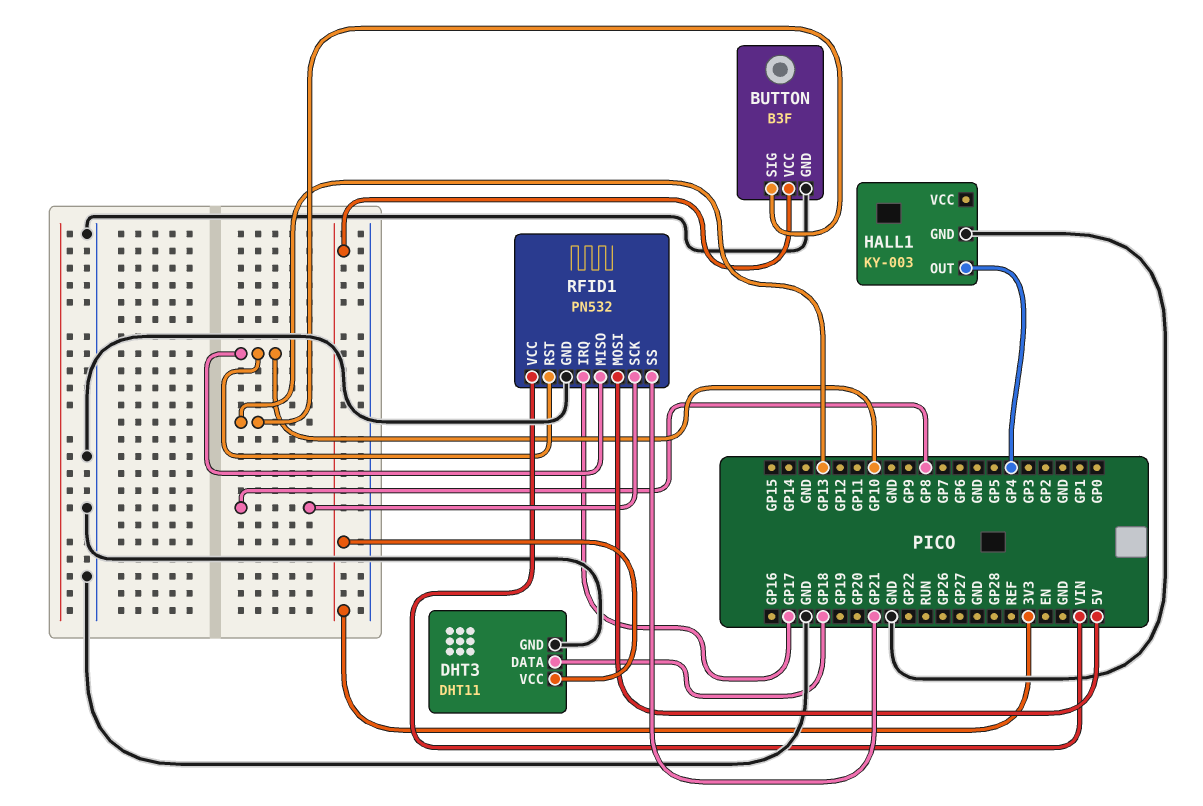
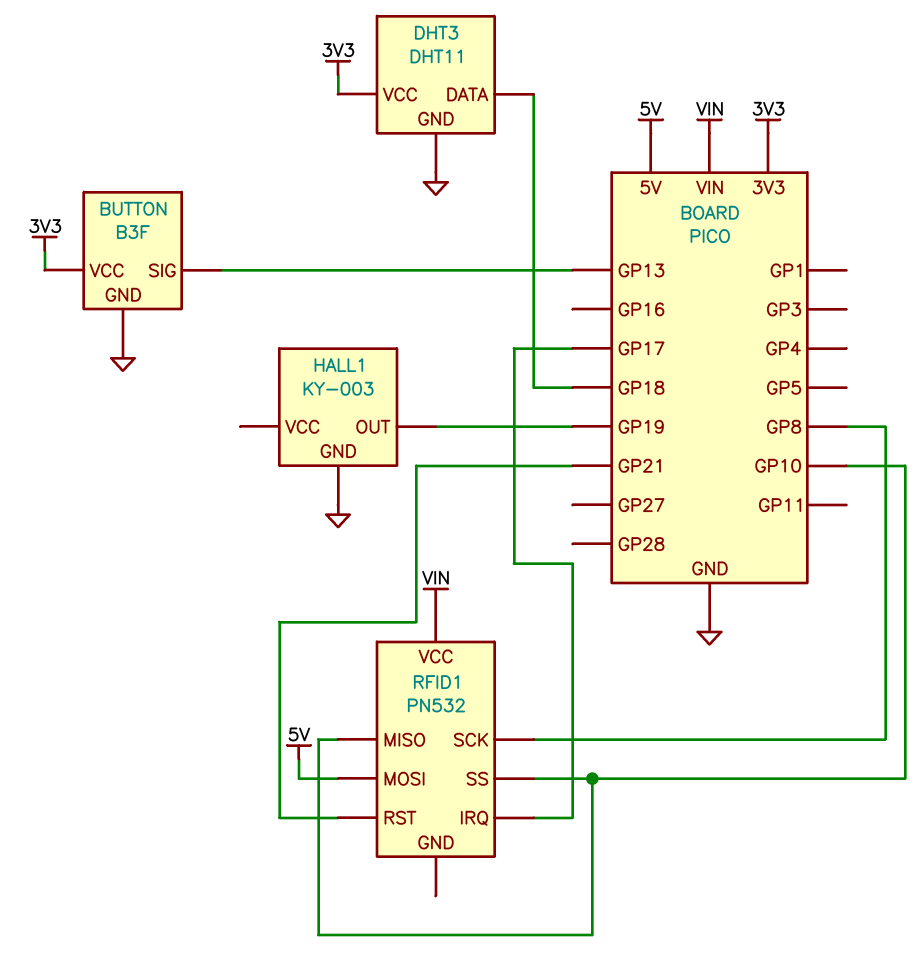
HALL1 pin OUT: GP4 -> GP19
RFID1 pin GND: GND -> none
RFID1 pin RST: GP10 -> GP21
RFID1 pin SS: GP21 -> GP10

